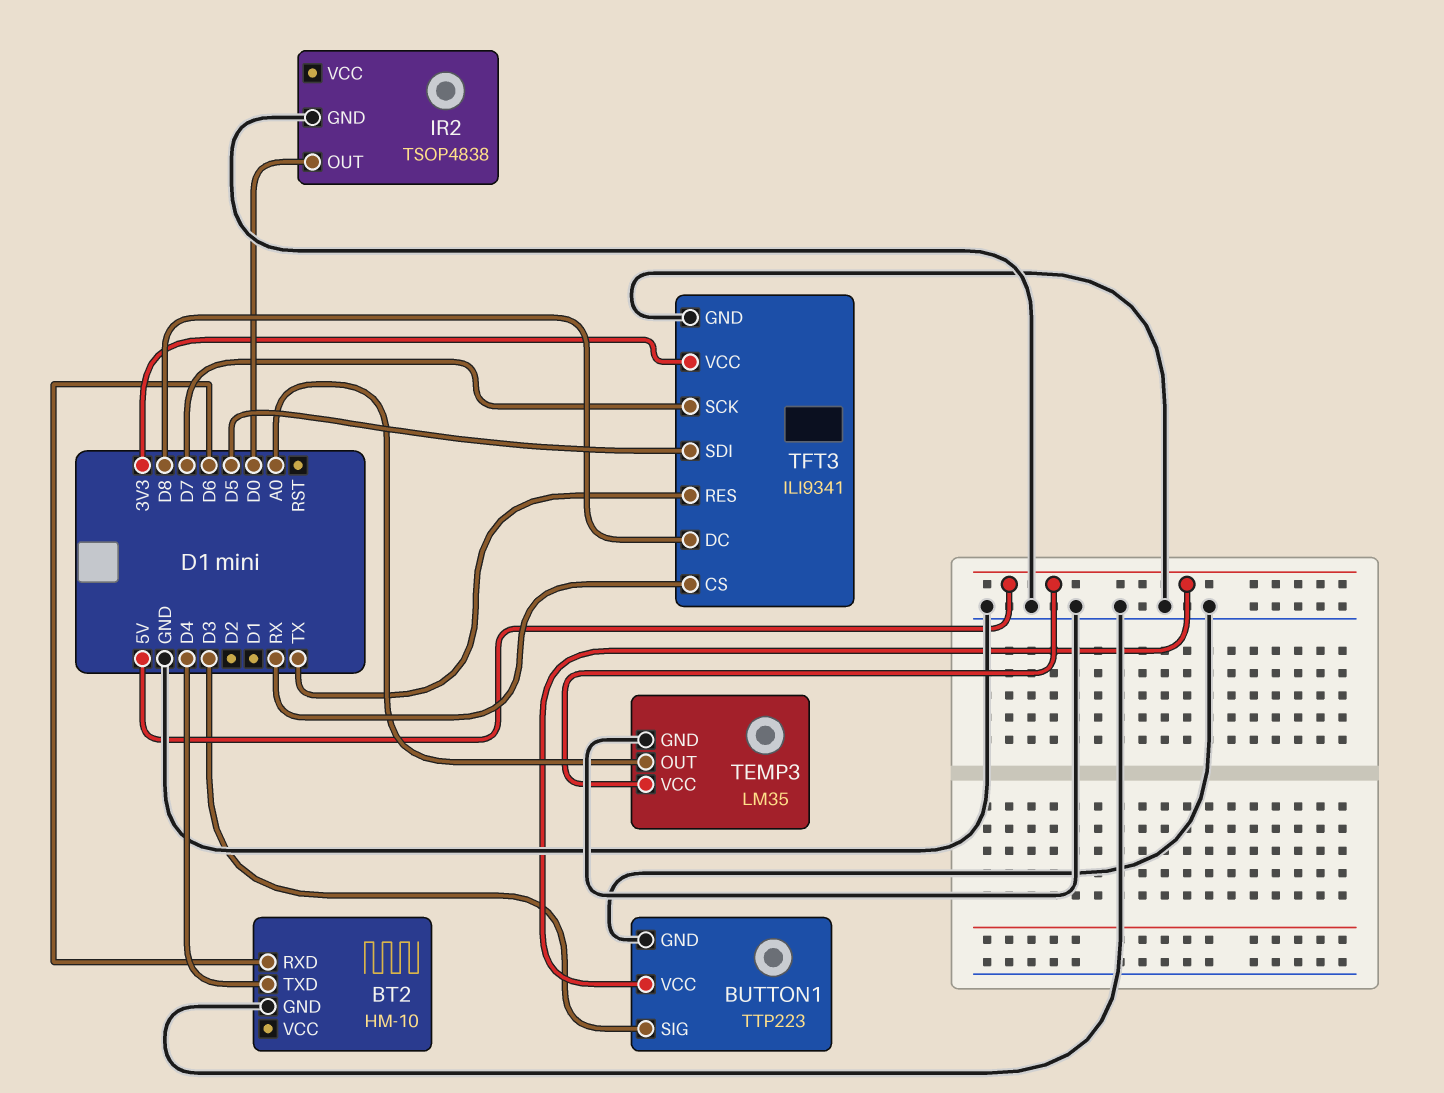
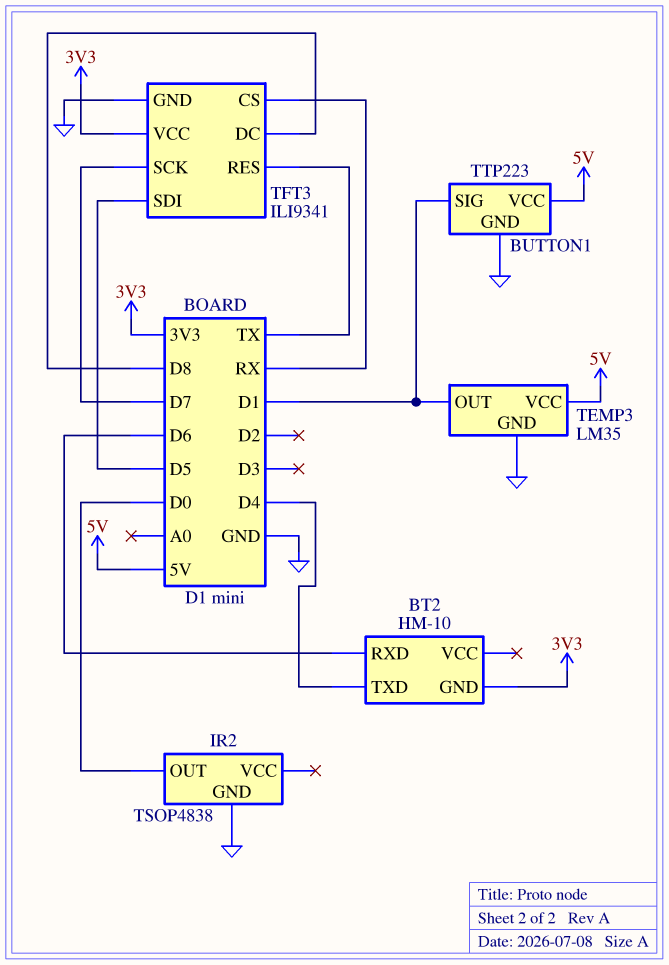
BT2 pin GND: GND -> 3V3
BUTTON1 pin SIG: D3 -> D1
TEMP3 pin OUT: A0 -> D1

